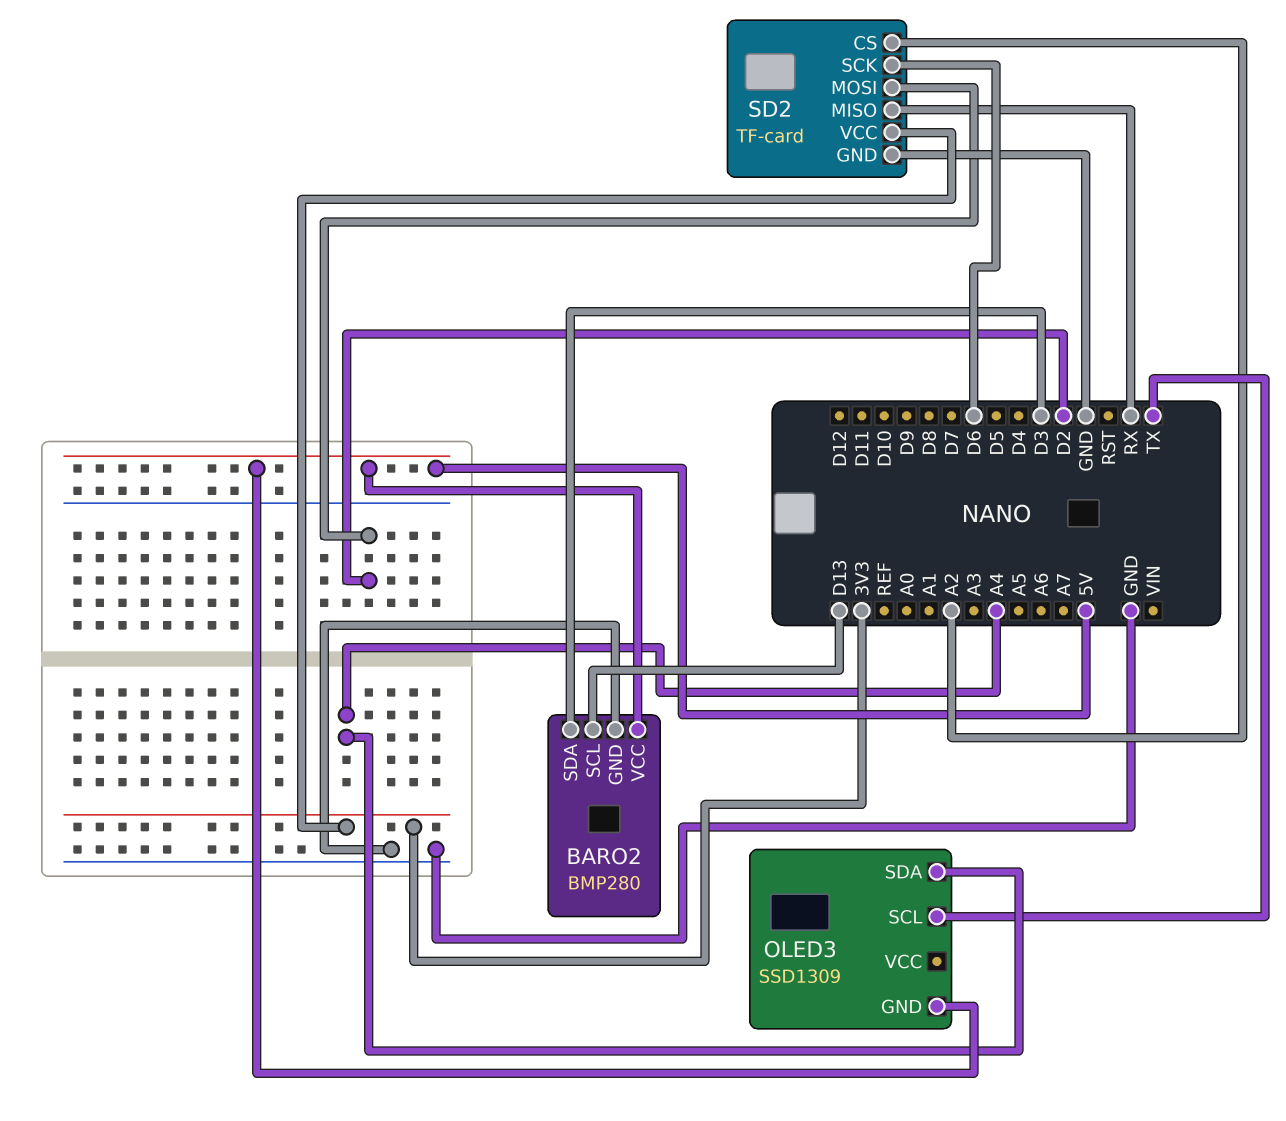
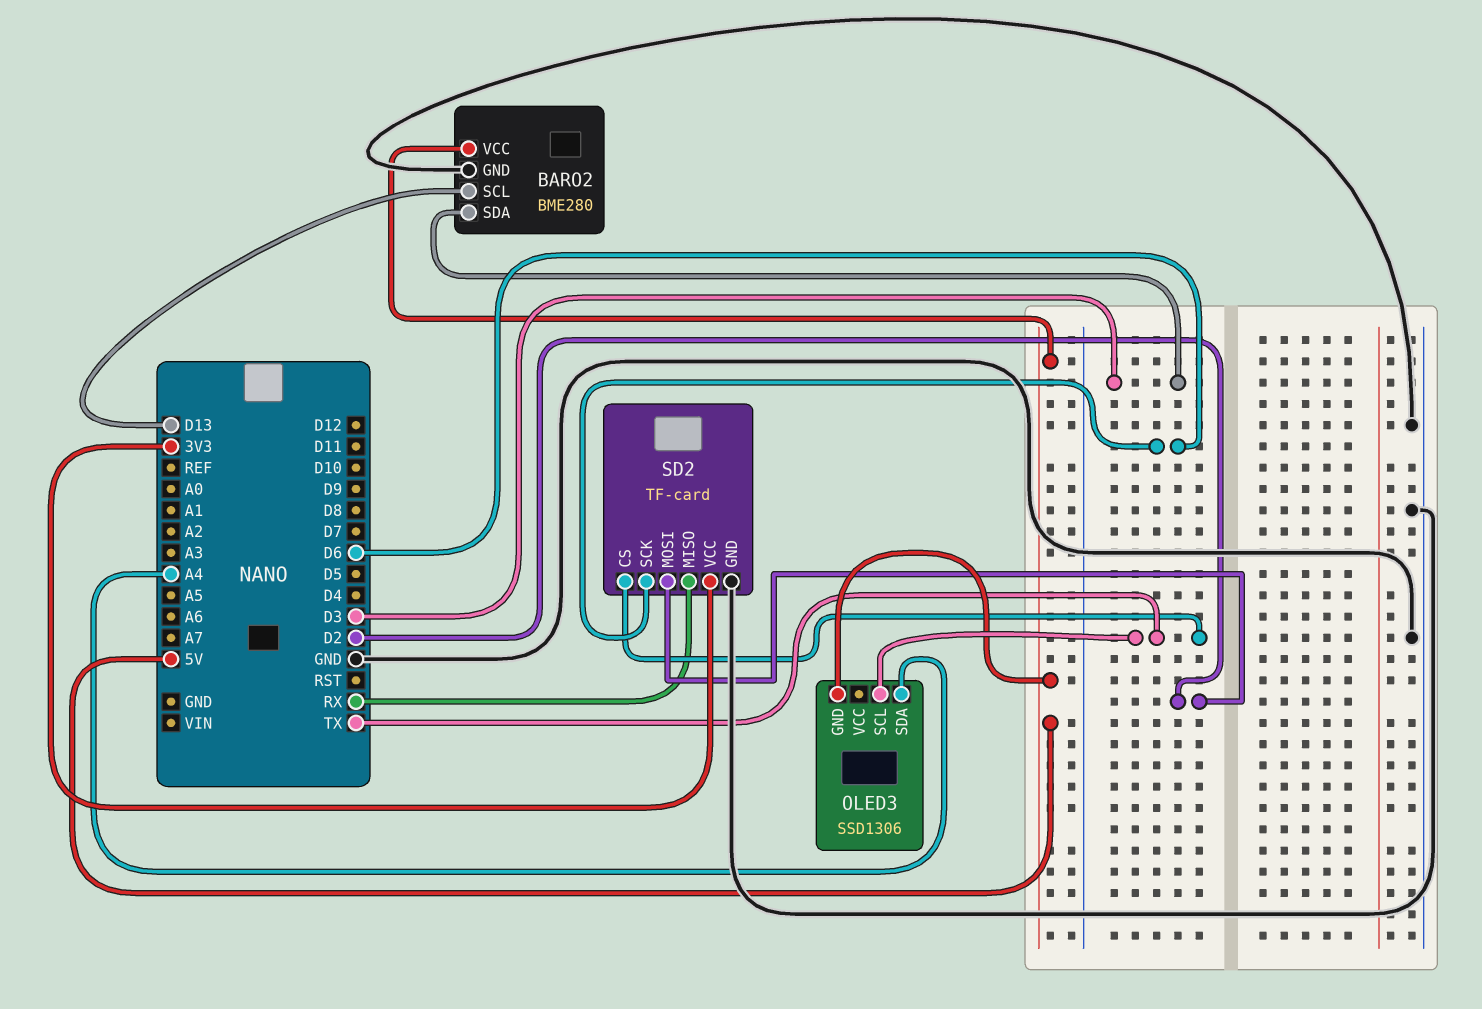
BARO2: BMP280 -> BME280
OLED3: SSD1309 -> SSD1306
SD2 pin CS: A2 -> TX

